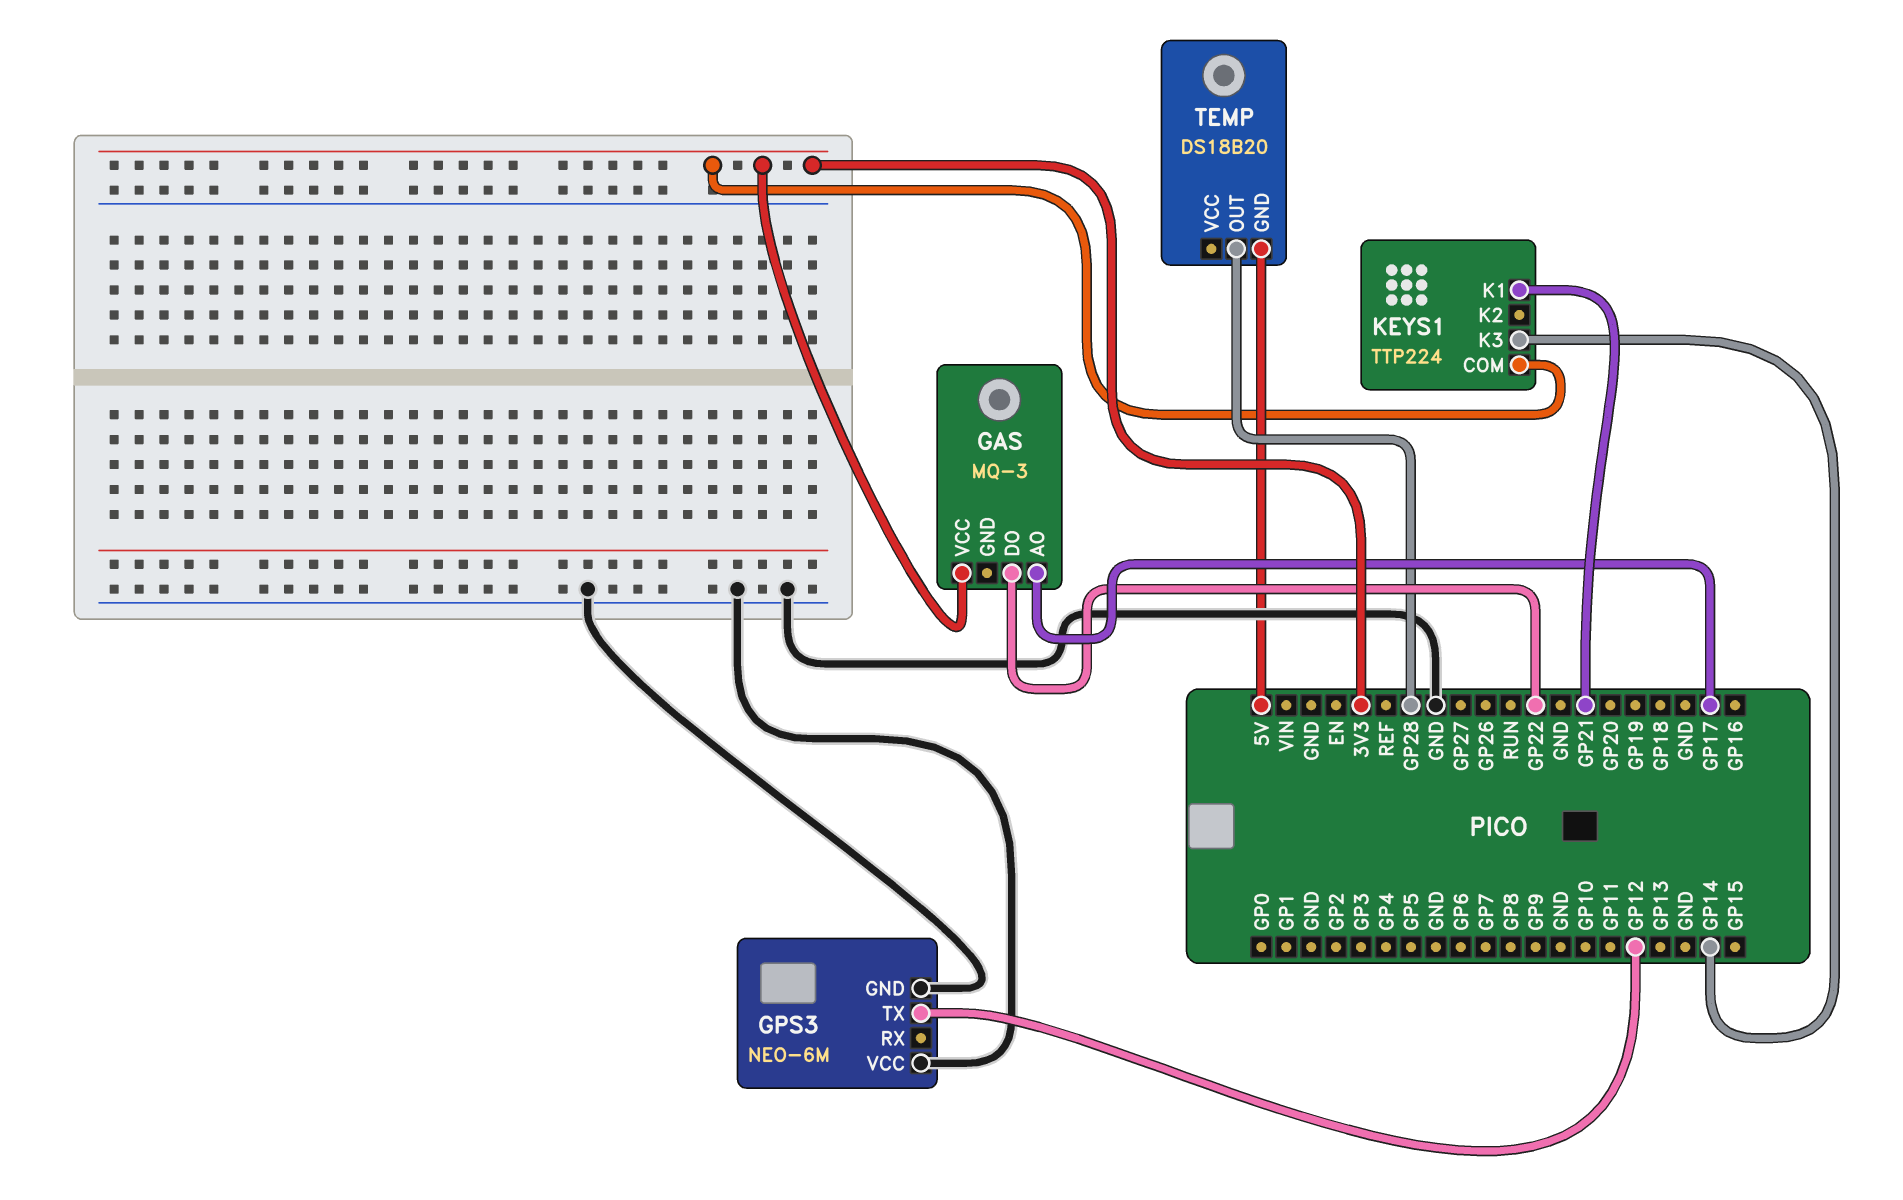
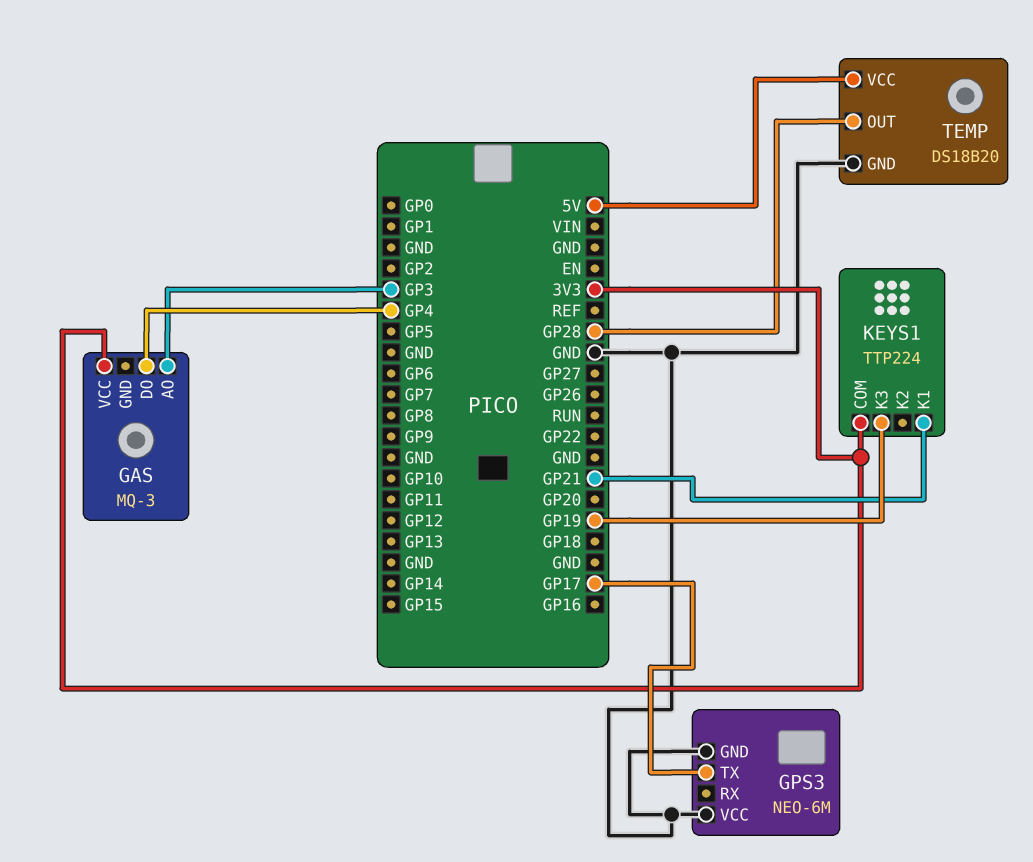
GAS pin AO: GP17 -> GP3
GAS pin DO: GP22 -> GP4
GPS3 pin TX: GP12 -> GP17
KEYS1 pin K3: GP14 -> GP19
TEMP pin GND: 5V -> GND
TEMP pin VCC: none -> 5V

